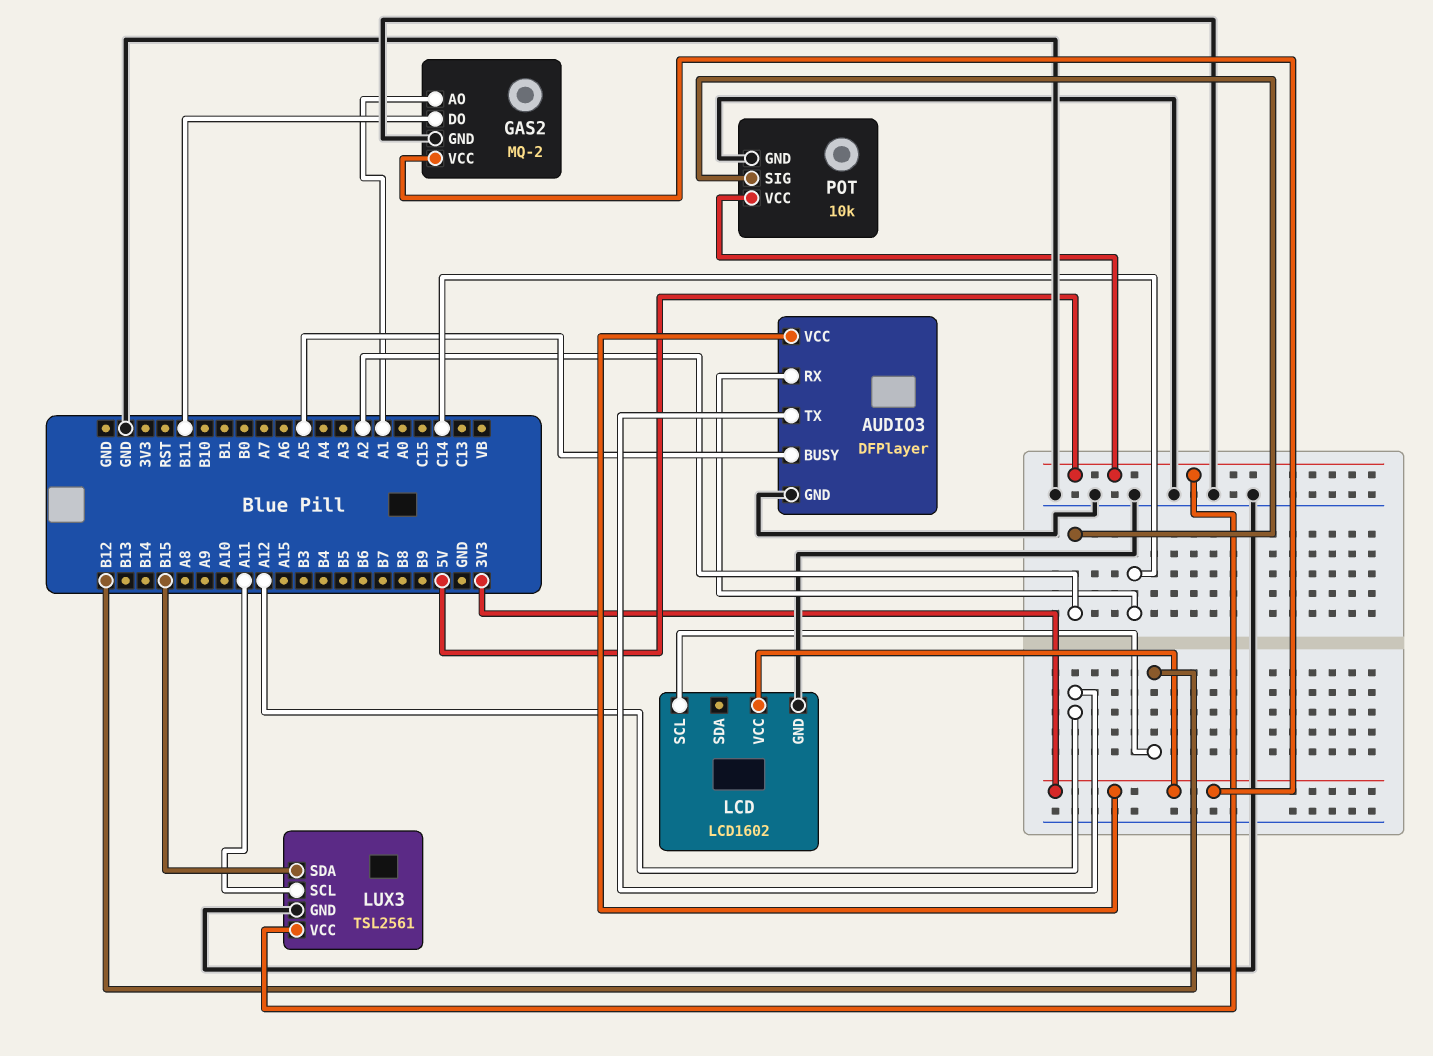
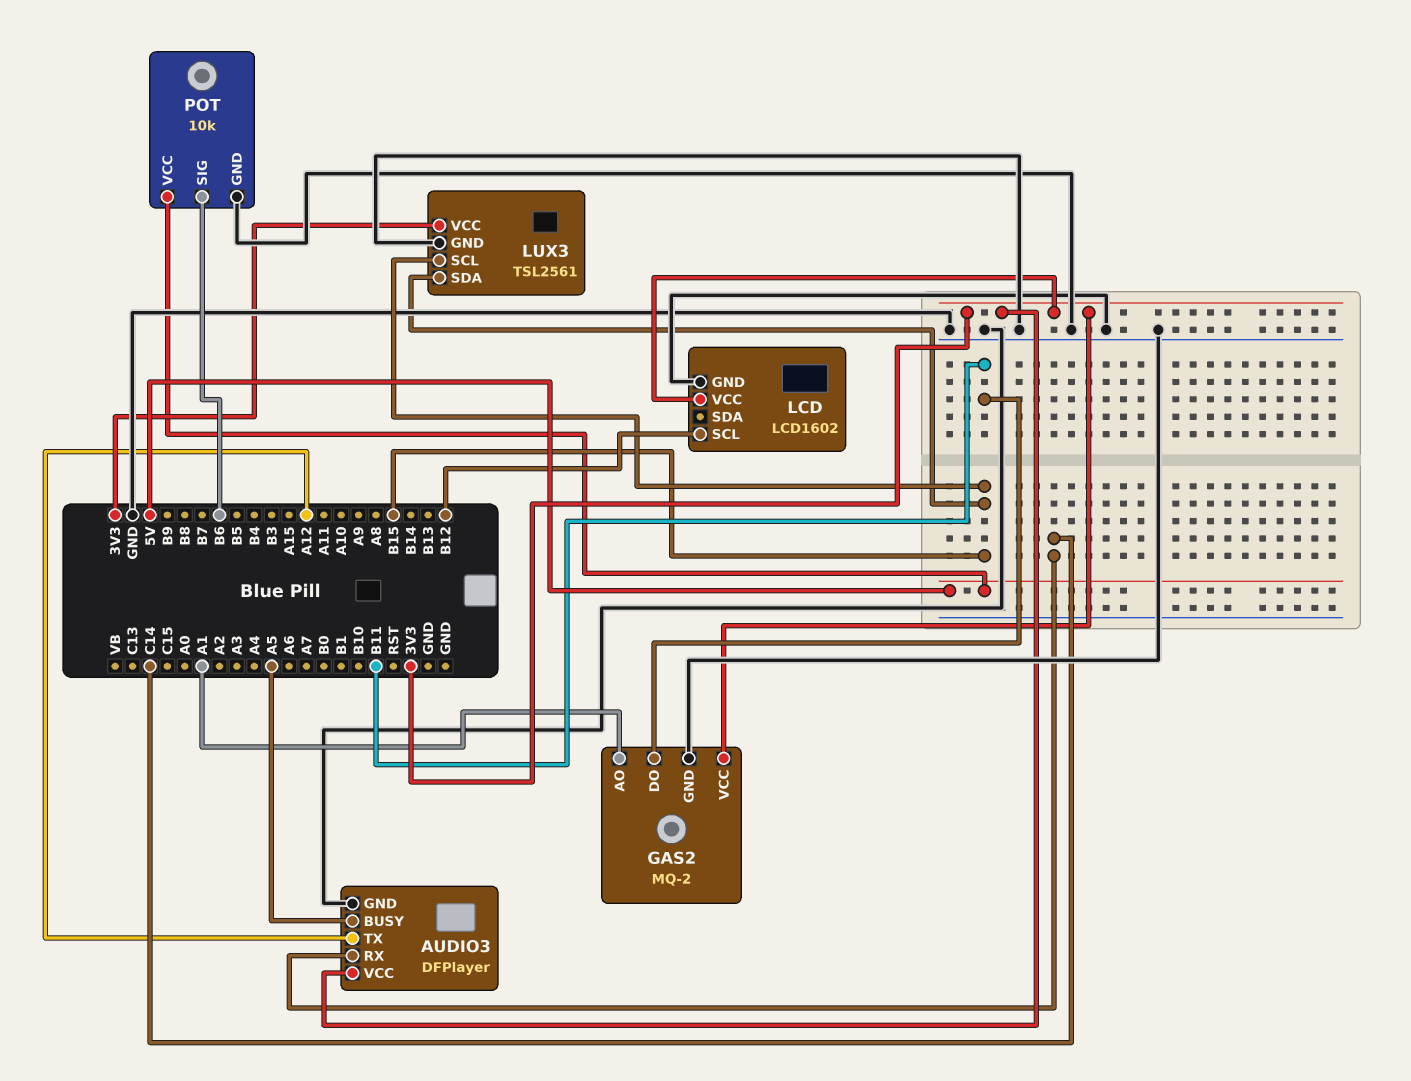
LUX3 pin SCL: A11 -> B15
LUX3 pin VCC: 5V -> 3V3
POT pin SIG: A2 -> B6

